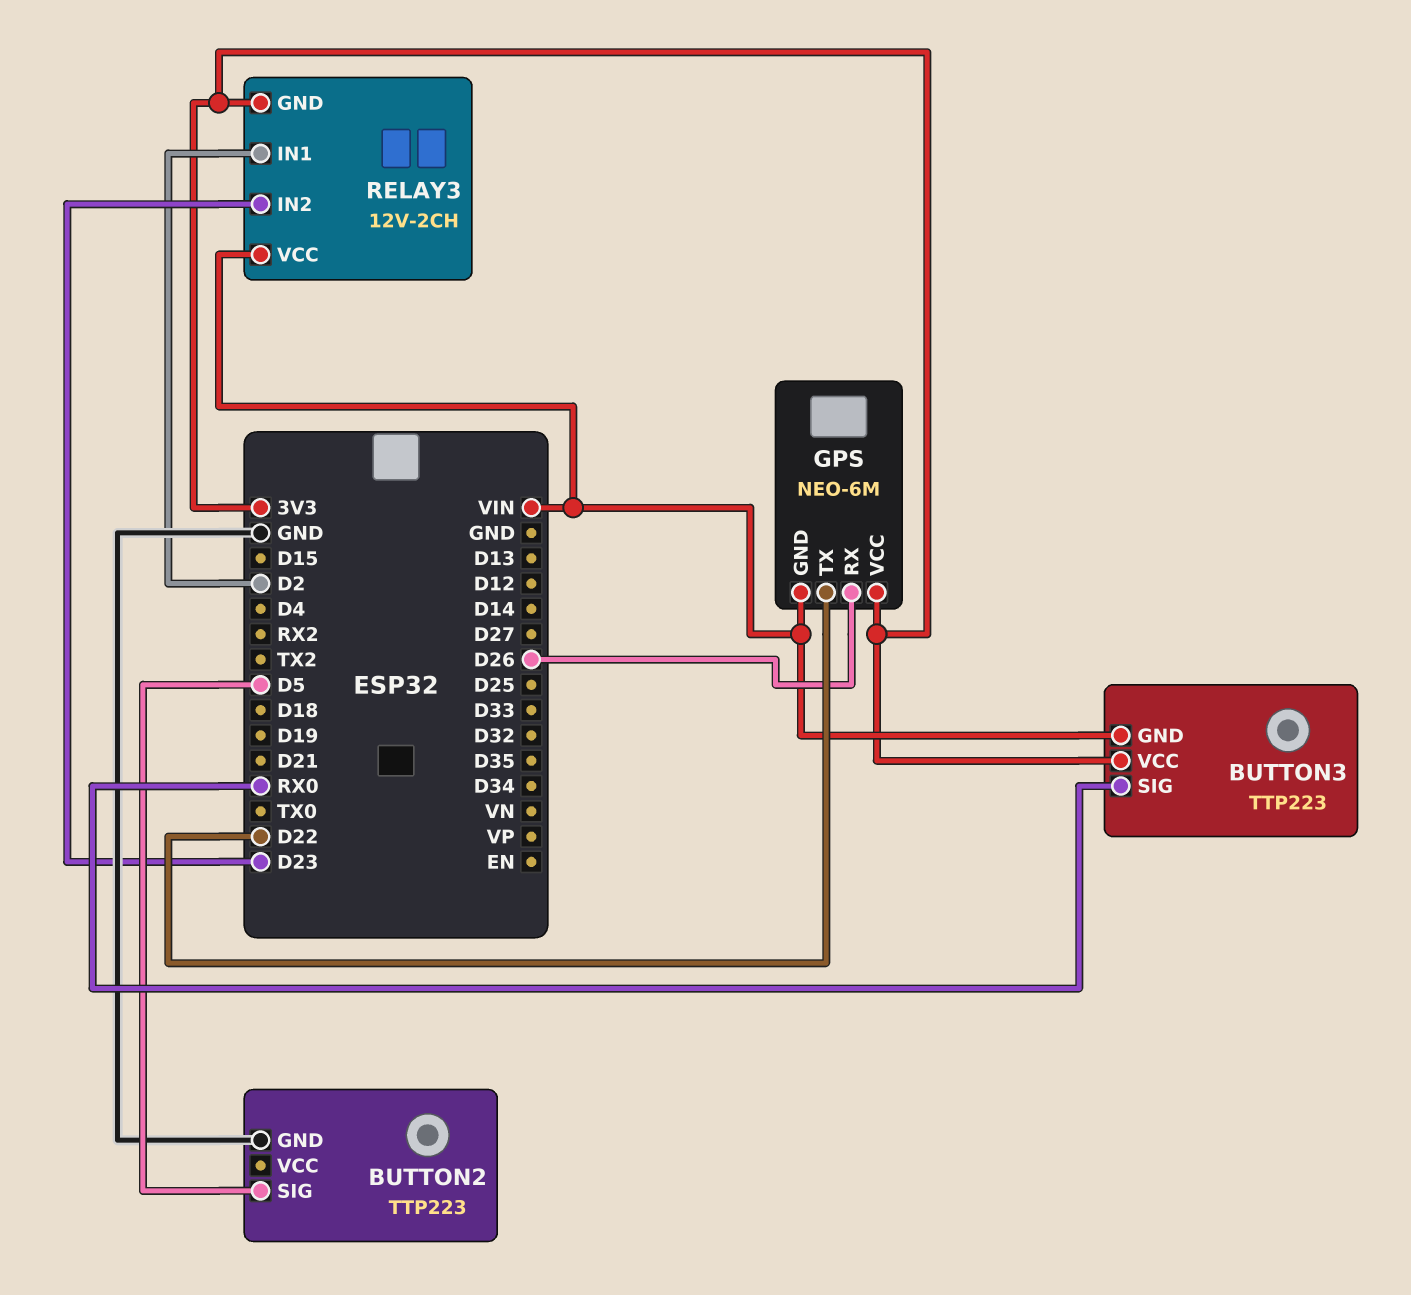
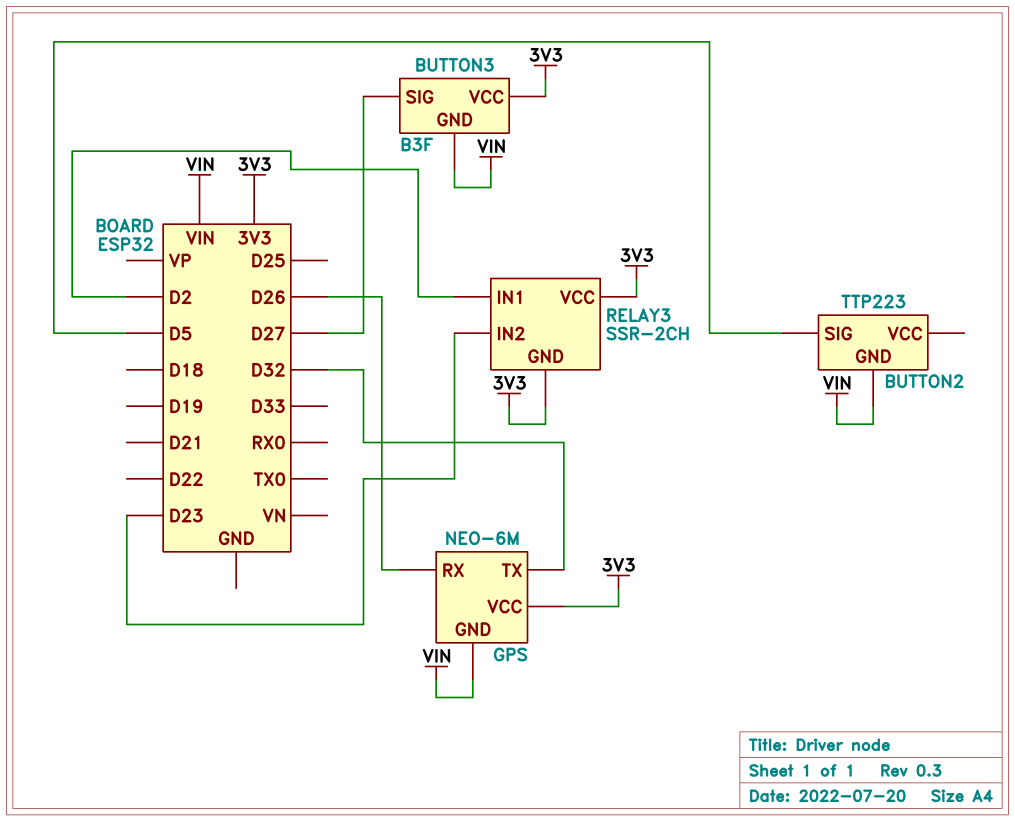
BUTTON2 pin GND: GND -> VIN
BUTTON3: TTP223 -> B3F
BUTTON3 pin SIG: RX0 -> D27
GPS pin TX: D22 -> D32
RELAY3: 12V-2CH -> SSR-2CH
RELAY3 pin VCC: VIN -> 3V3

